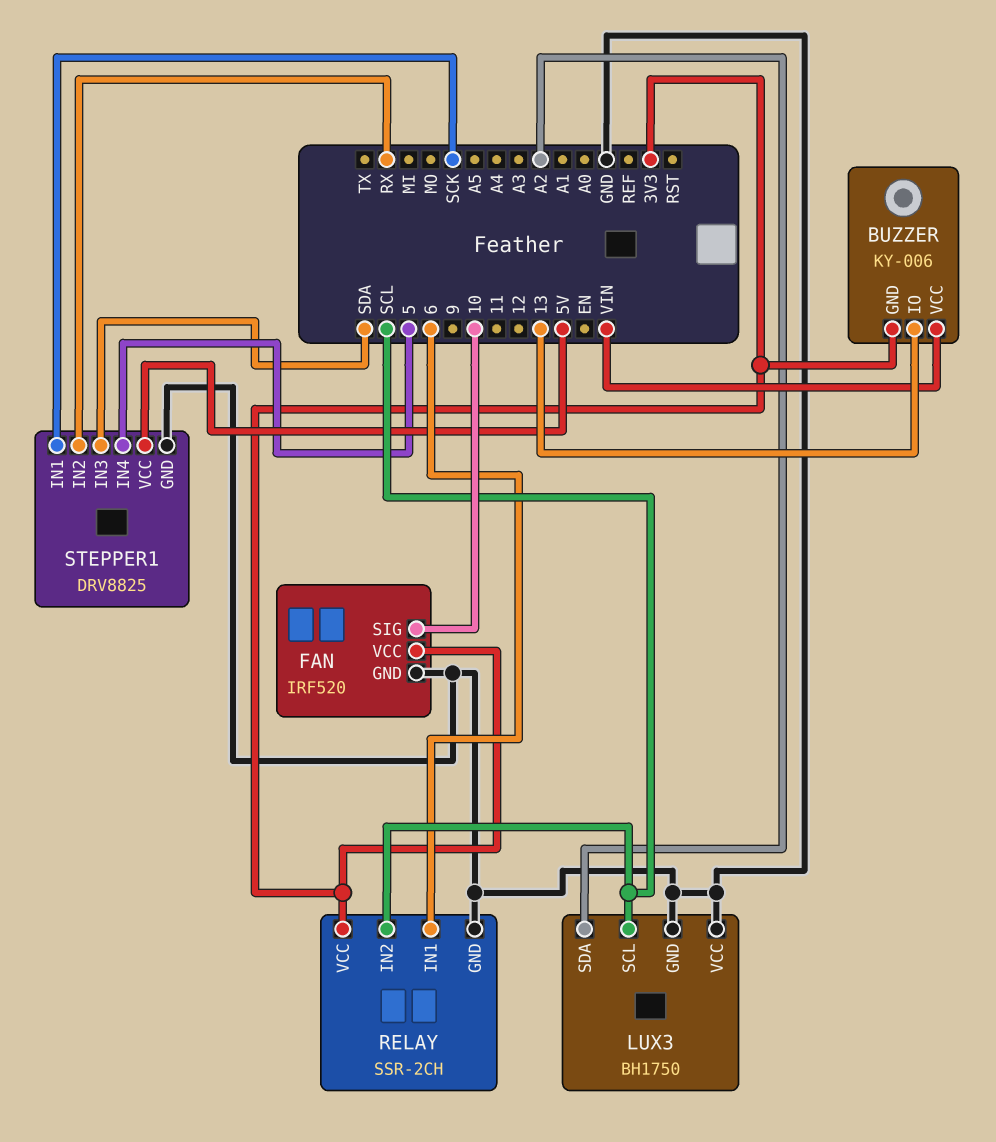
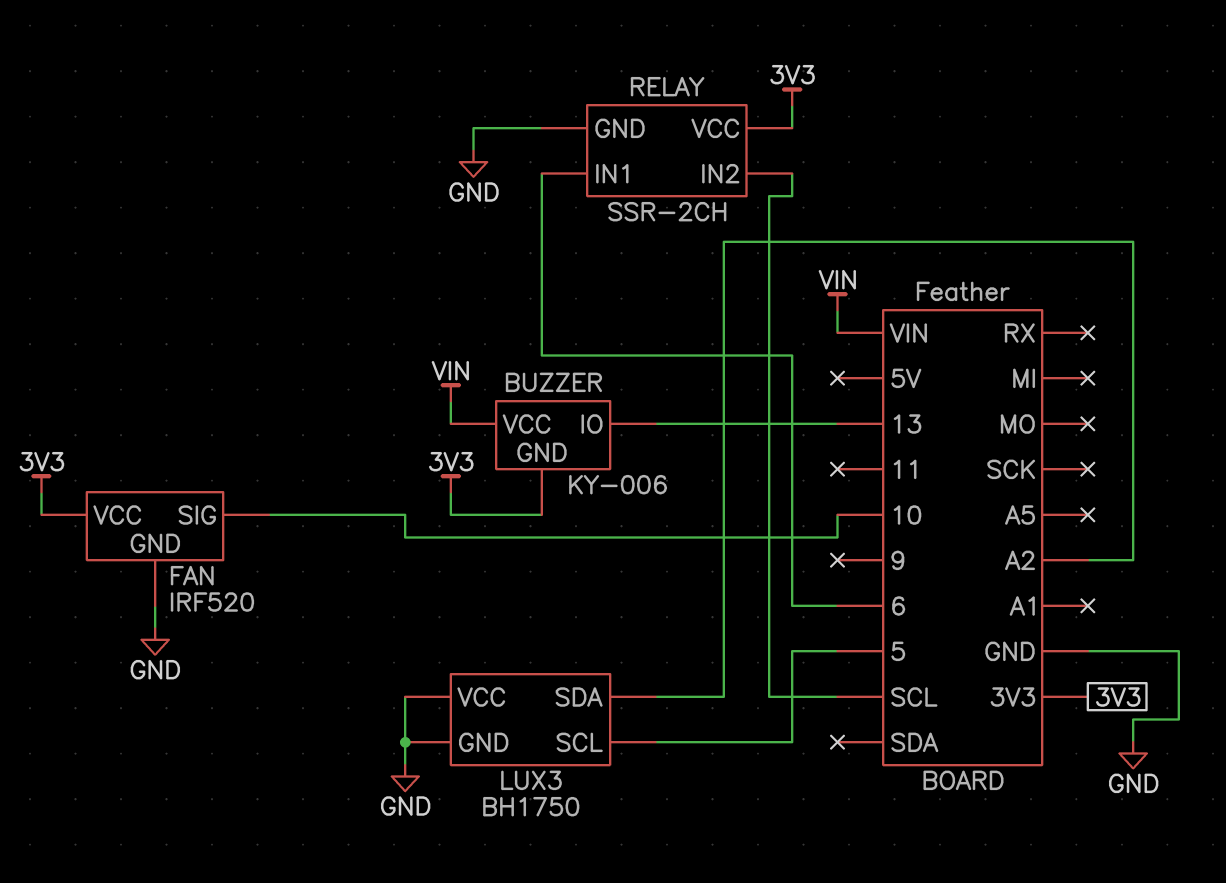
LUX3 pin SCL: SCL -> 5
STEPPER1: DRV8825 -> none
STEPPER1 pin GND: GND -> none
STEPPER1 pin IN1: SCK -> none
STEPPER1 pin IN2: RX -> none
STEPPER1 pin IN3: SDA -> none
STEPPER1 pin IN4: 5 -> none
STEPPER1 pin VCC: 5V -> none

